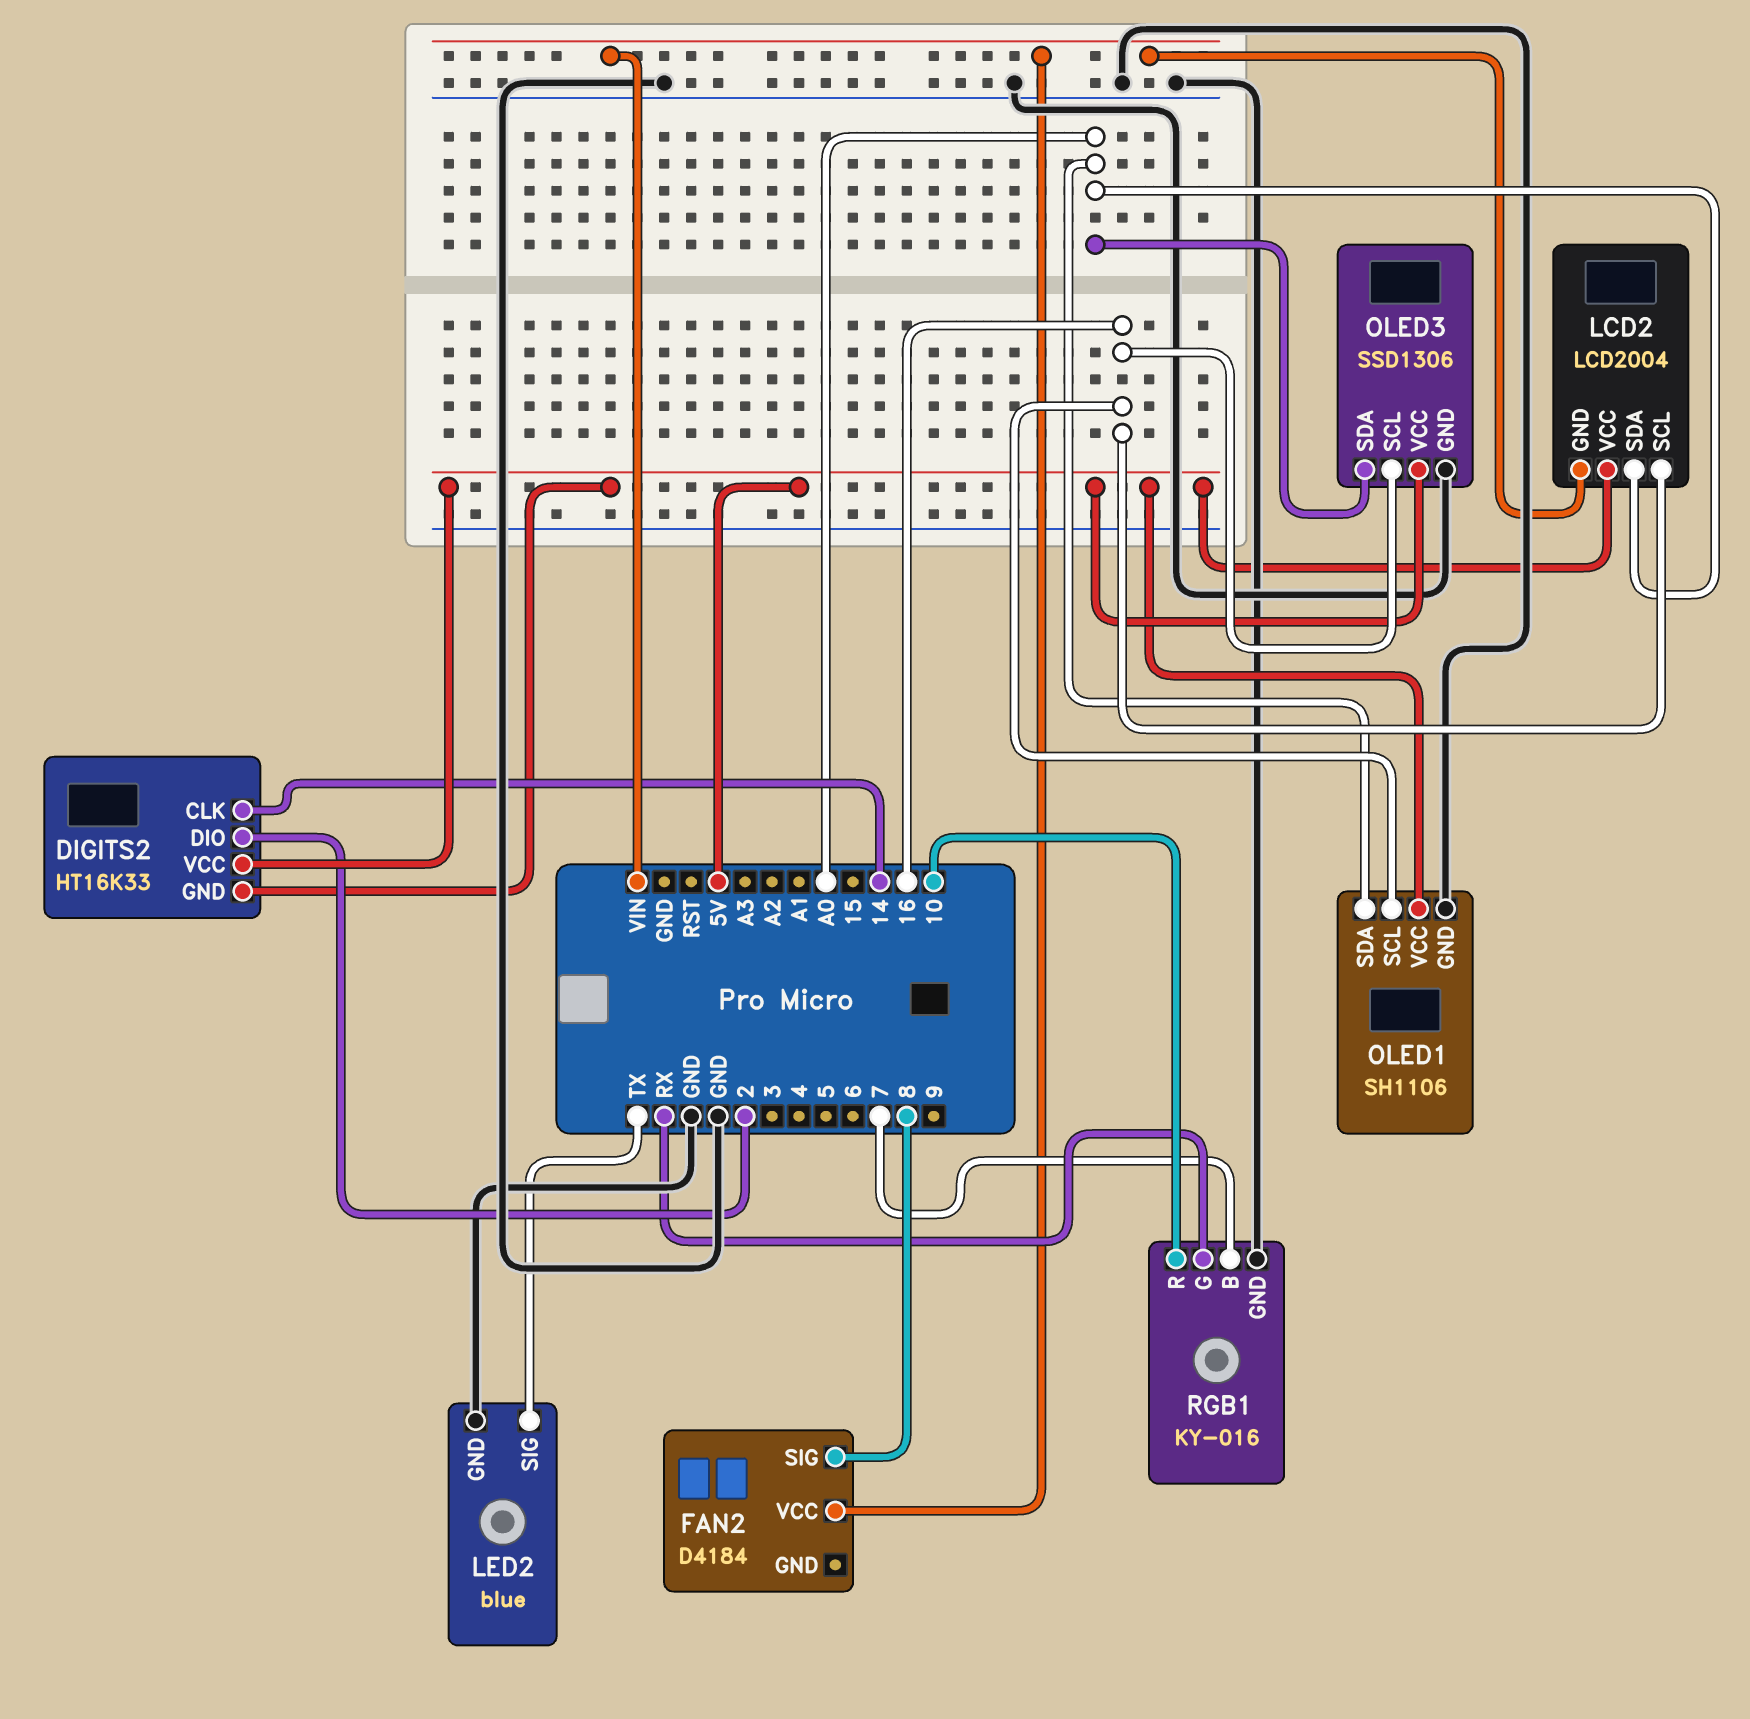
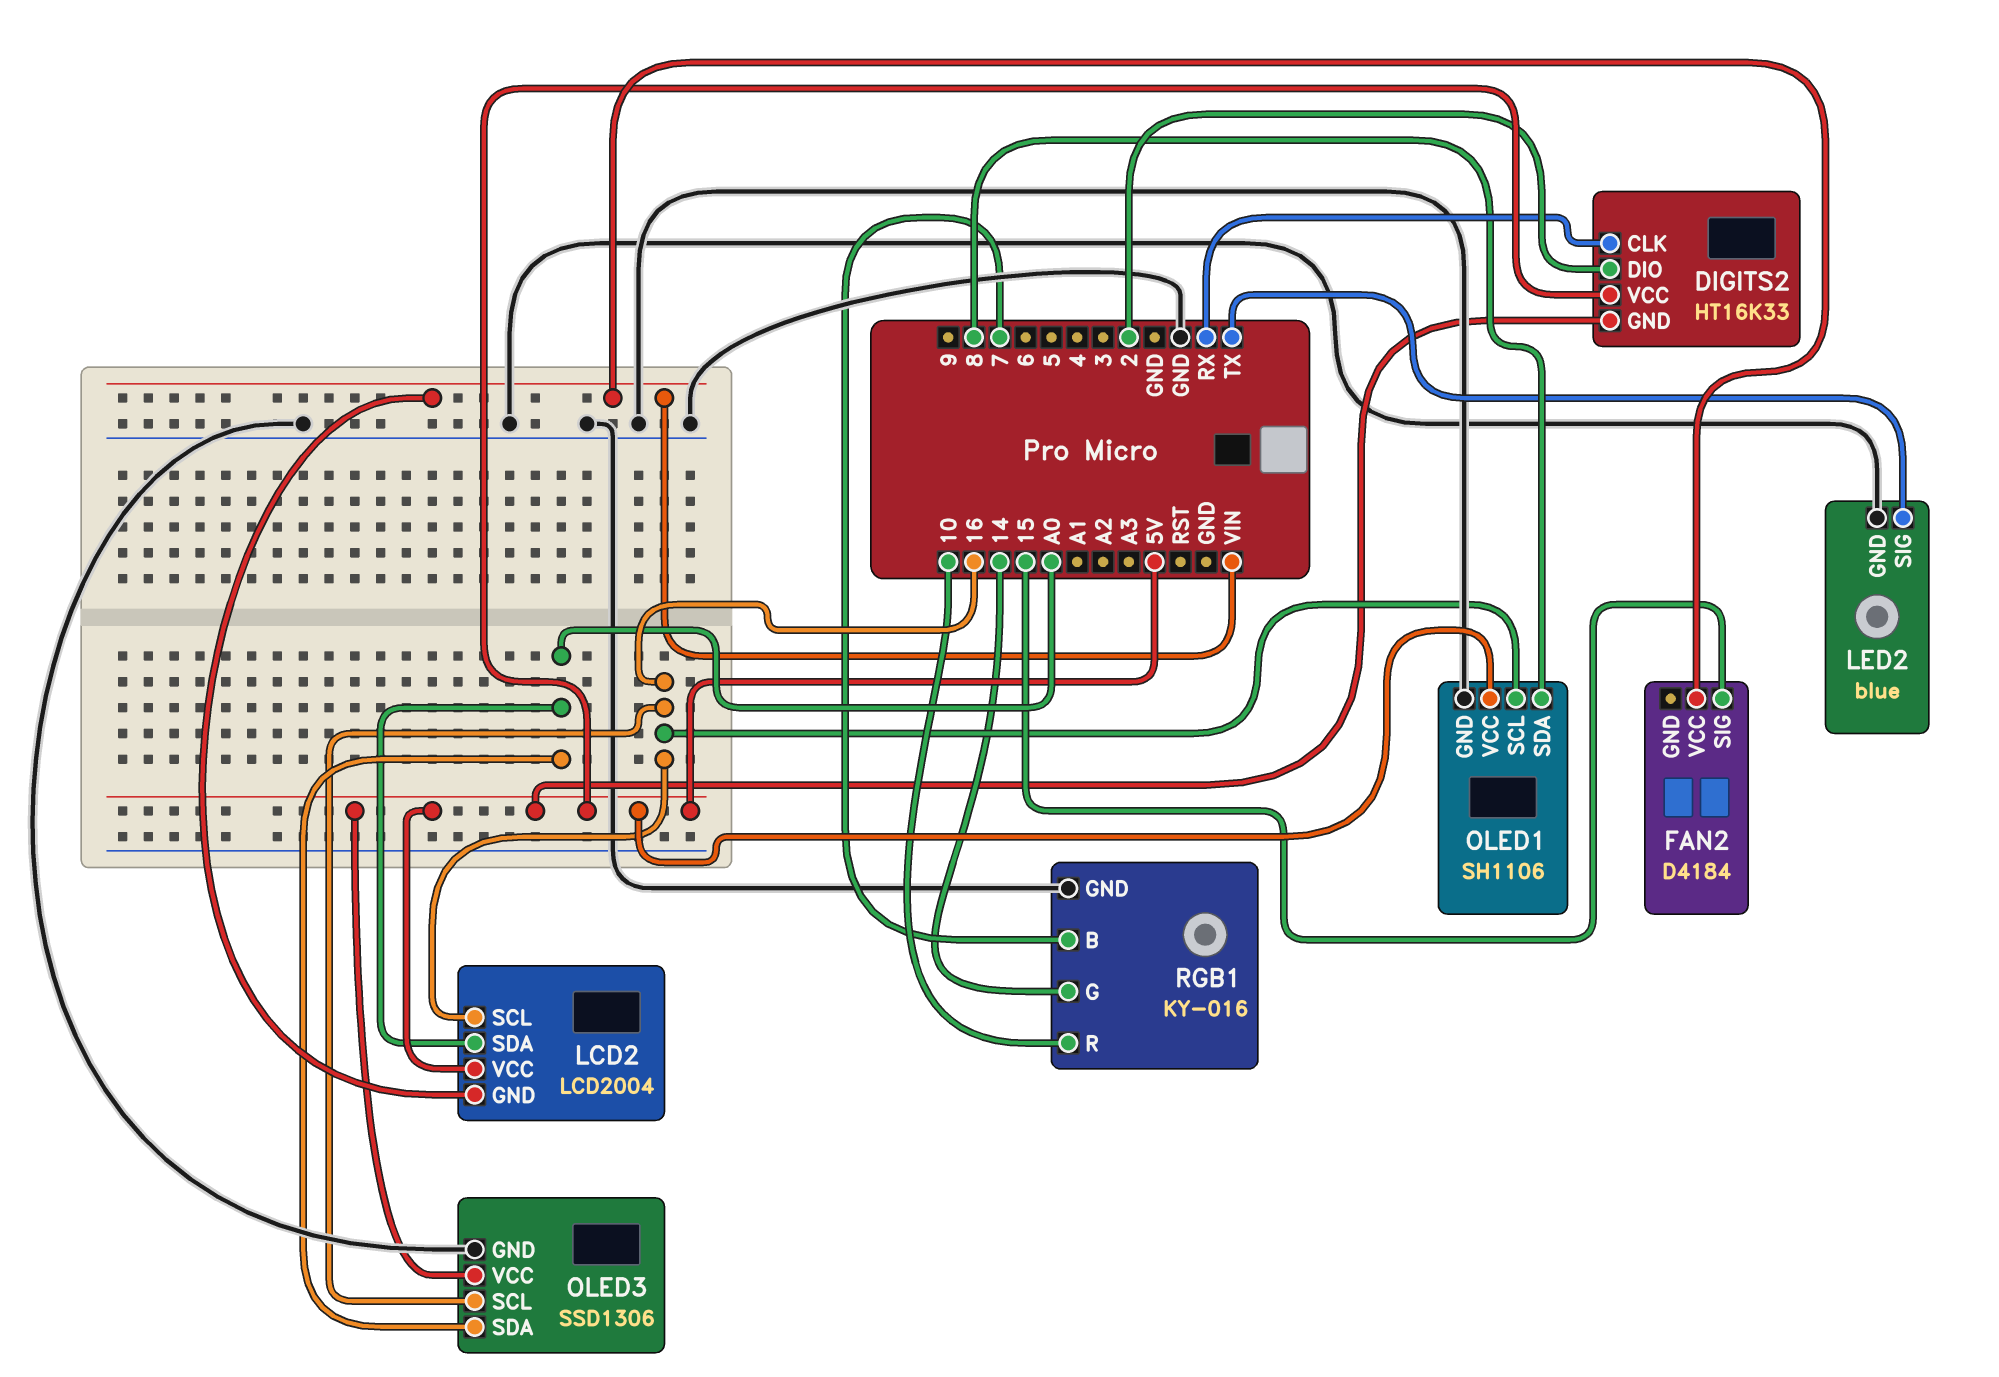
DIGITS2 pin CLK: 14 -> RX
FAN2 pin SIG: 8 -> 15
OLED1 pin SDA: A0 -> 8
RGB1 pin G: RX -> 14

